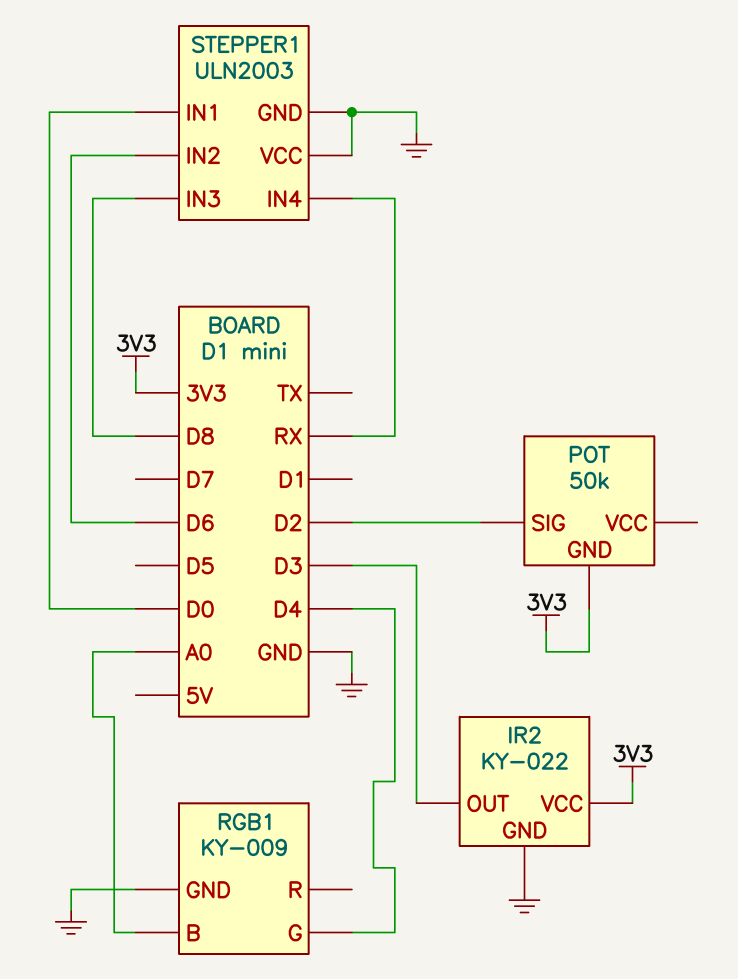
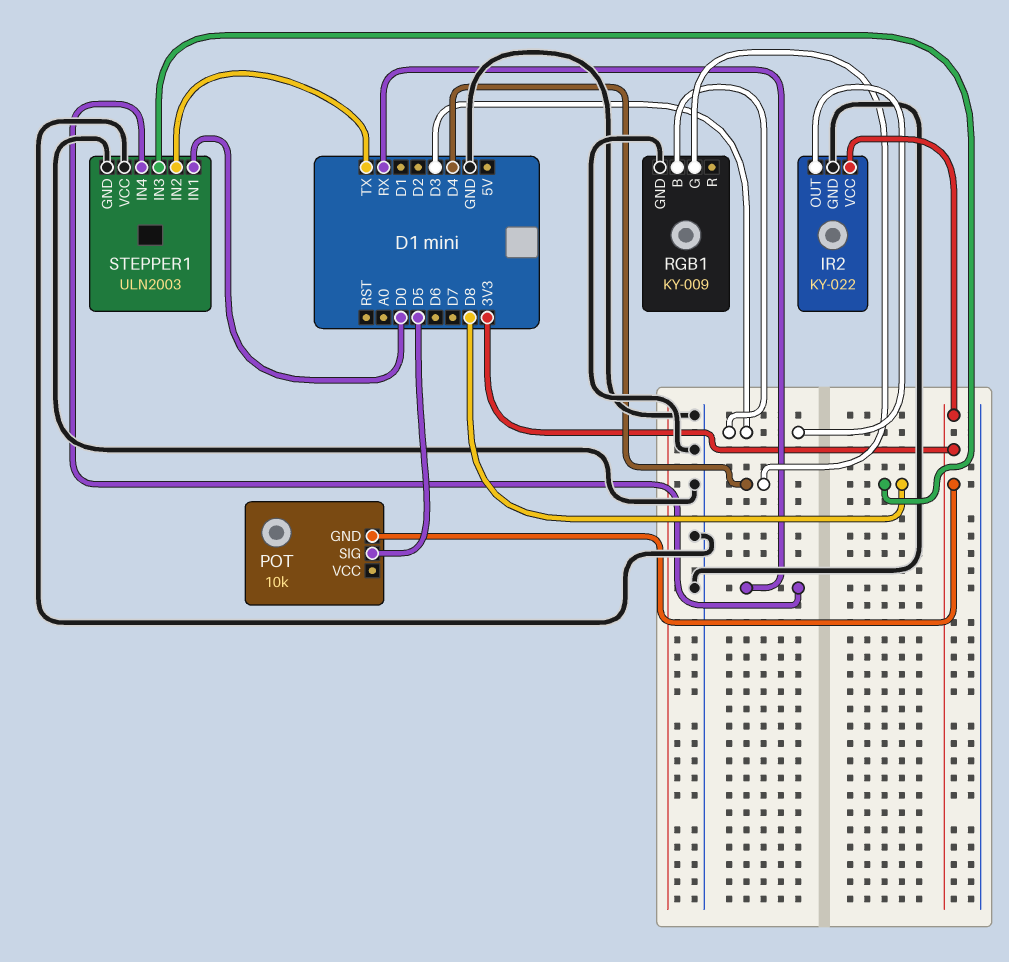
POT: 50k -> 10k
POT pin SIG: D2 -> D5
RGB1 pin B: A0 -> D3
STEPPER1 pin IN2: D6 -> TX

